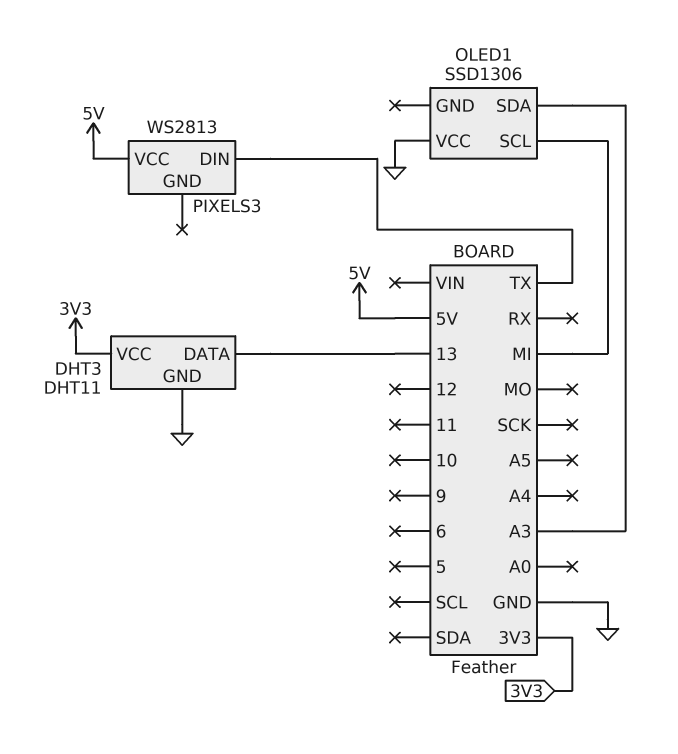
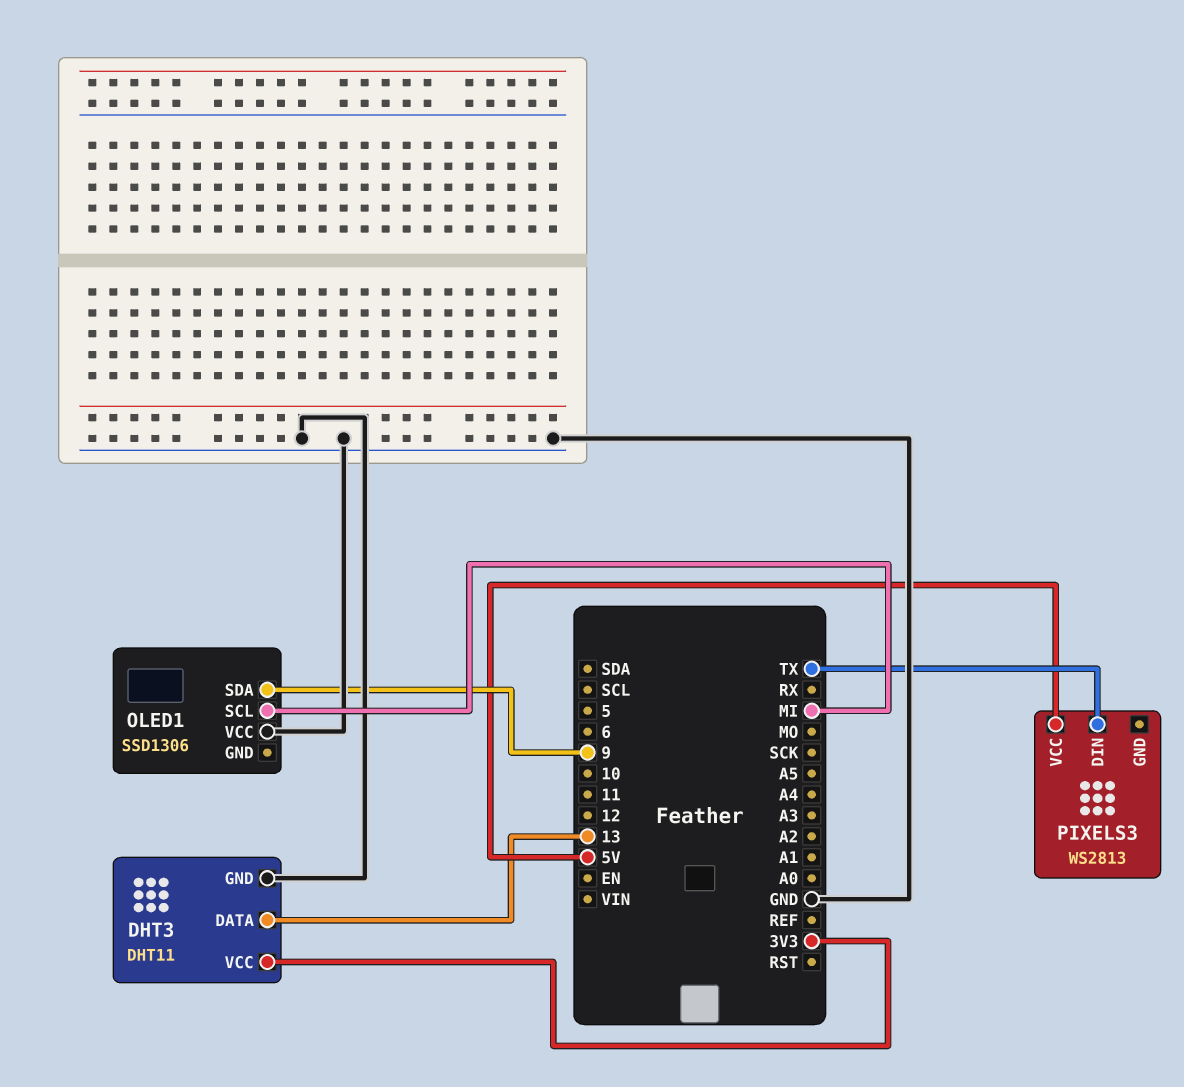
OLED1 pin SDA: A3 -> 9

